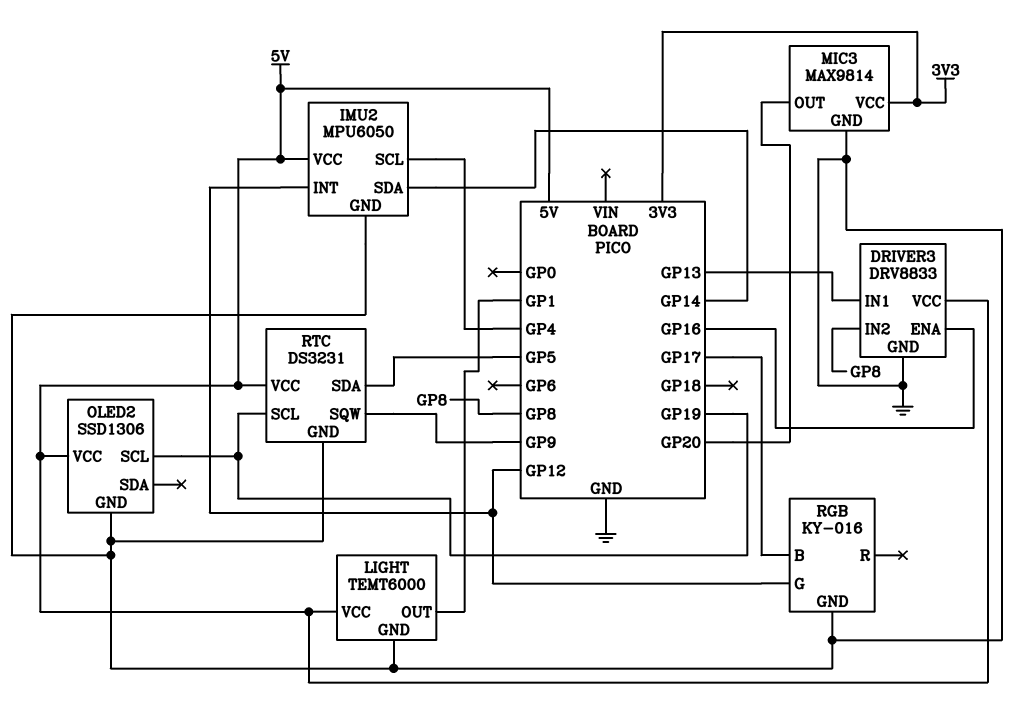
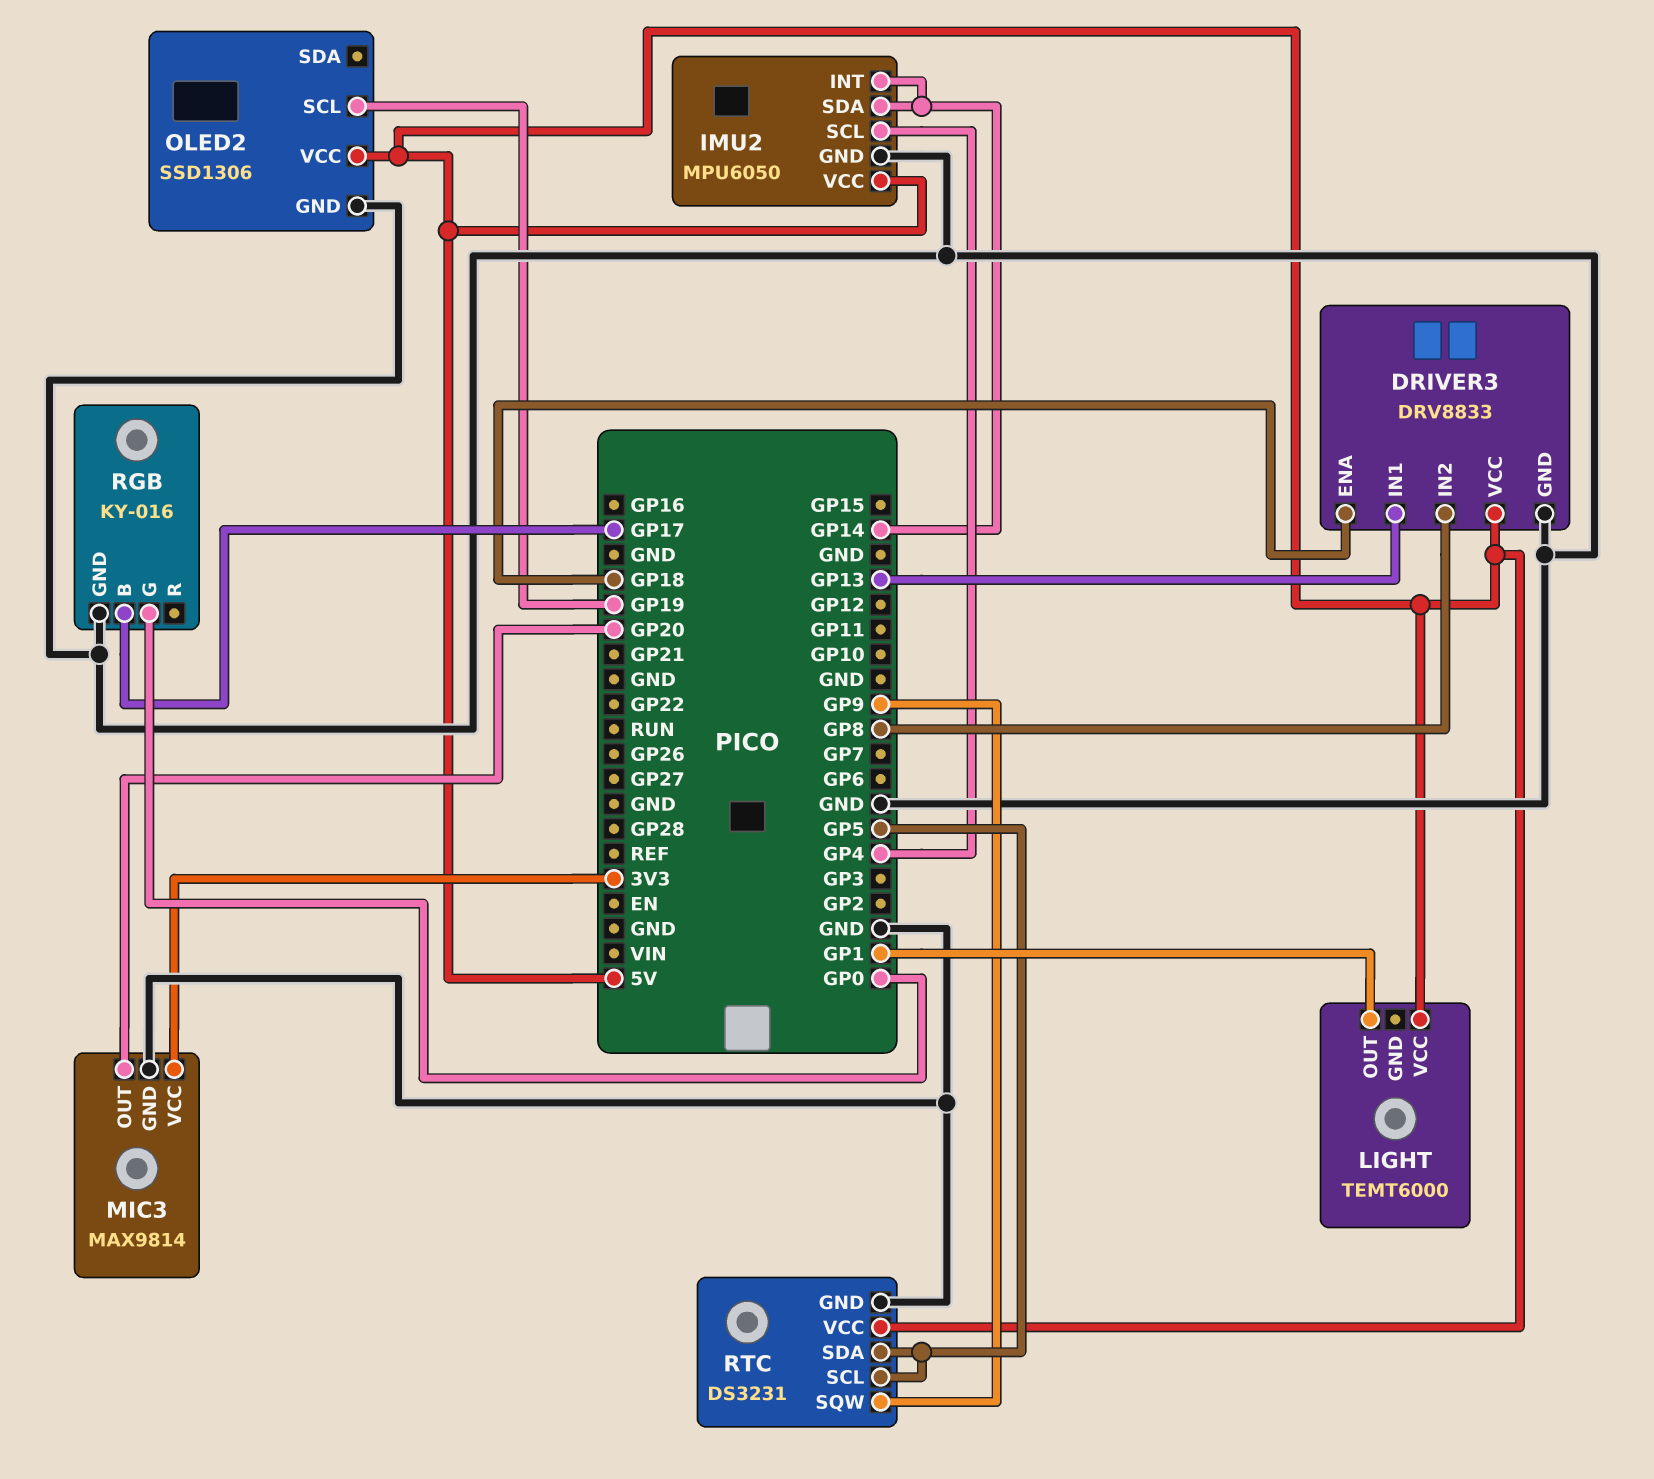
DRIVER3 pin ENA: GP16 -> GP18
IMU2 pin INT: GP12 -> GP14
LIGHT pin GND: GND -> none
RGB pin G: GP12 -> GP0
RTC pin SCL: GP19 -> GP5

